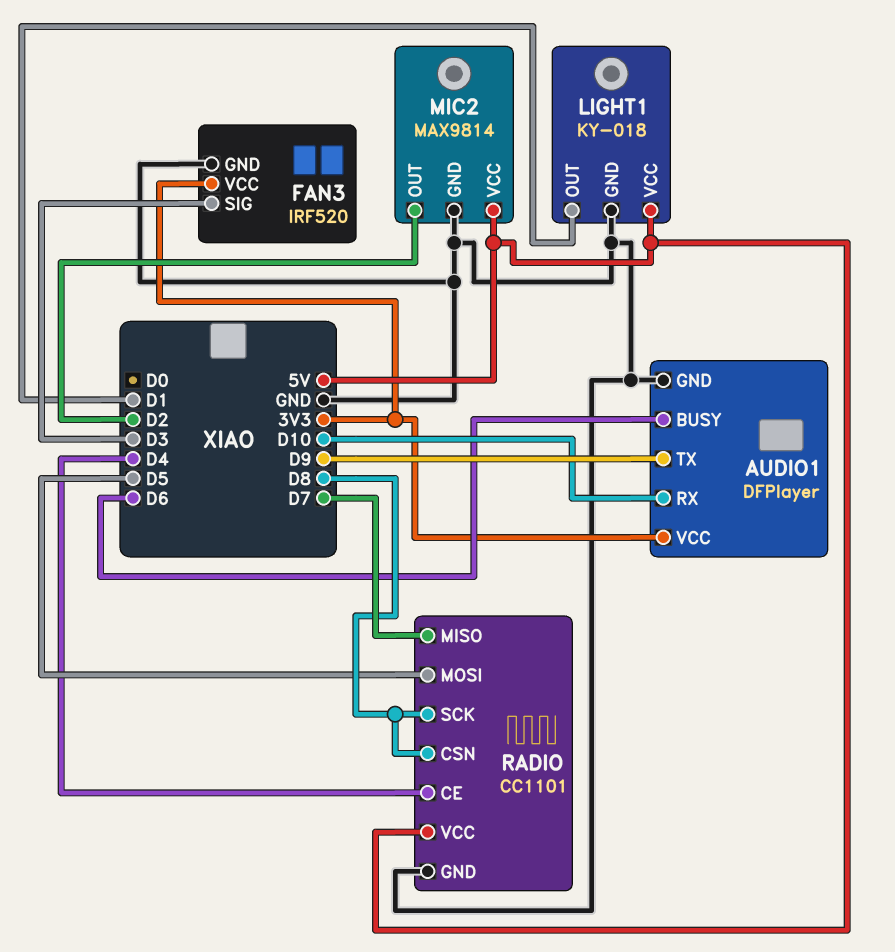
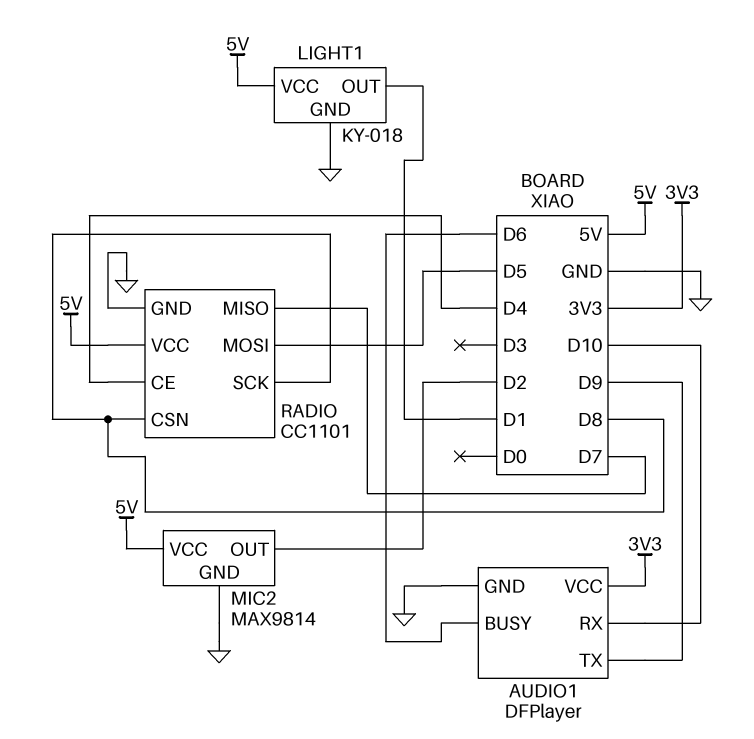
FAN3: IRF520 -> none
FAN3 pin GND: GND -> none
FAN3 pin SIG: D3 -> none
FAN3 pin VCC: 3V3 -> none

